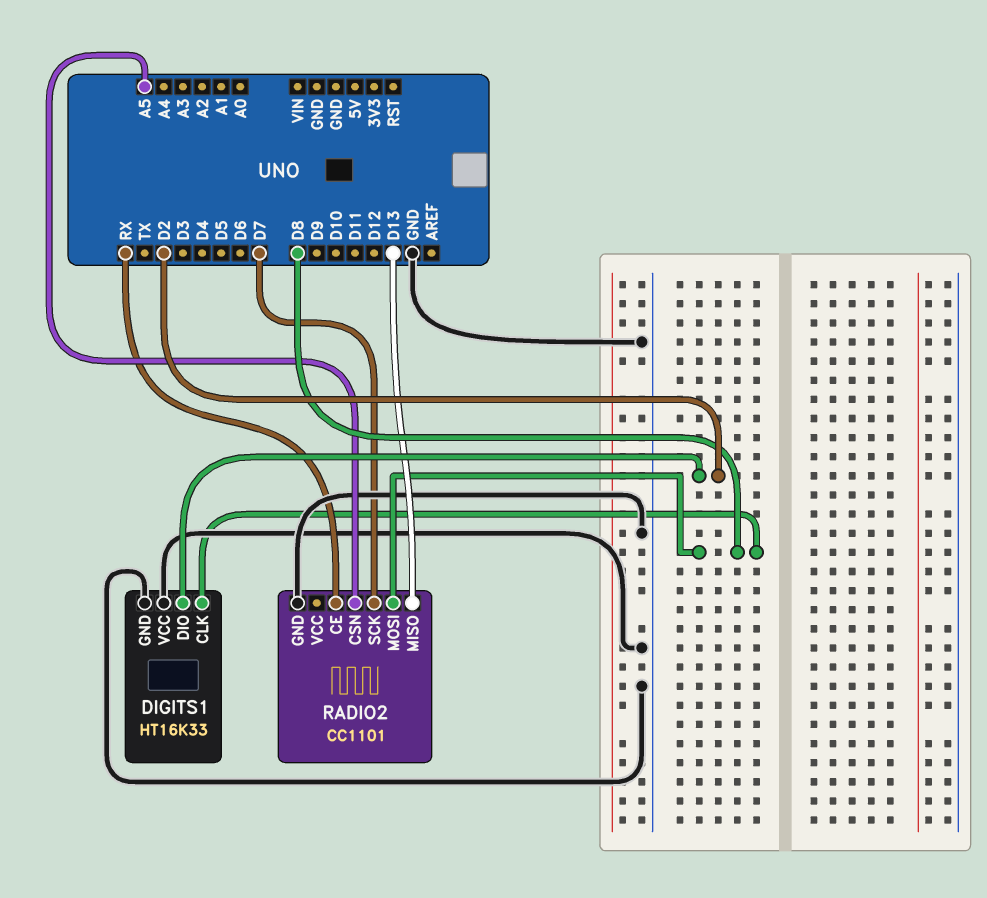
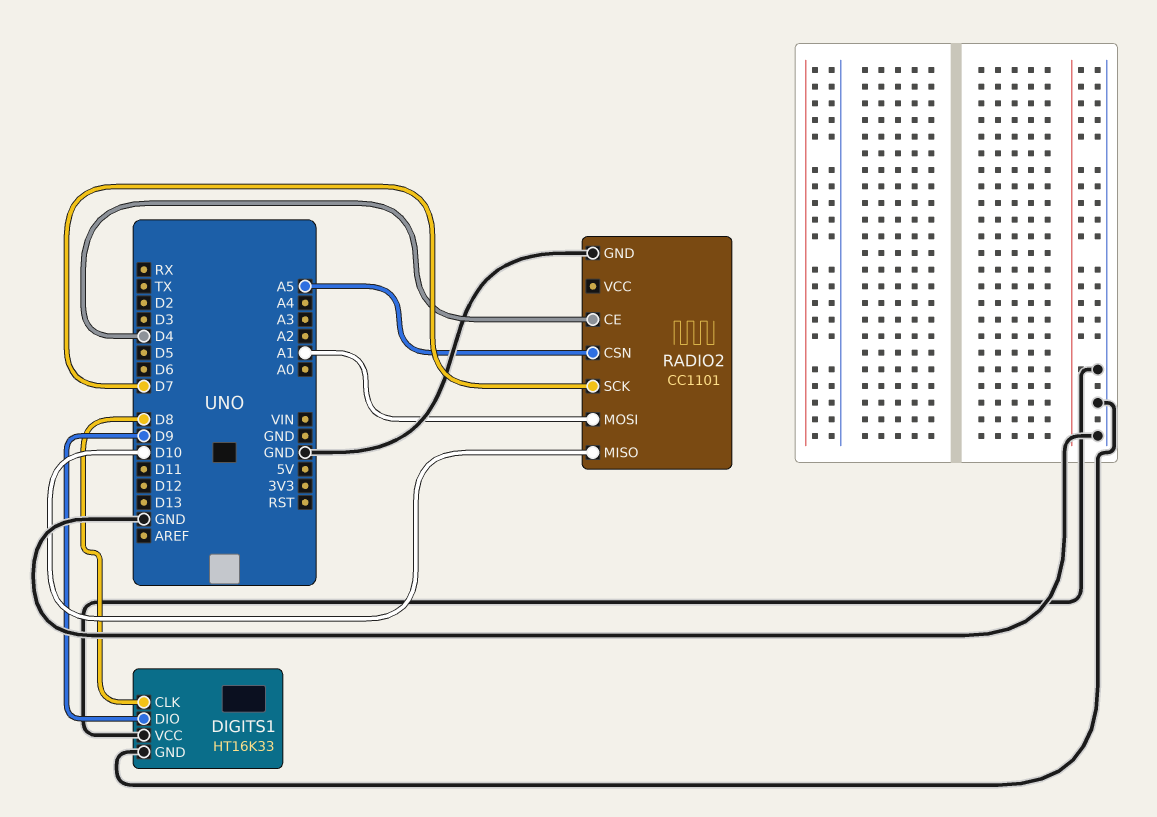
DIGITS1 pin DIO: D2 -> D9
RADIO2 pin CE: RX -> D4
RADIO2 pin MISO: D13 -> D10
RADIO2 pin MOSI: D8 -> A1

